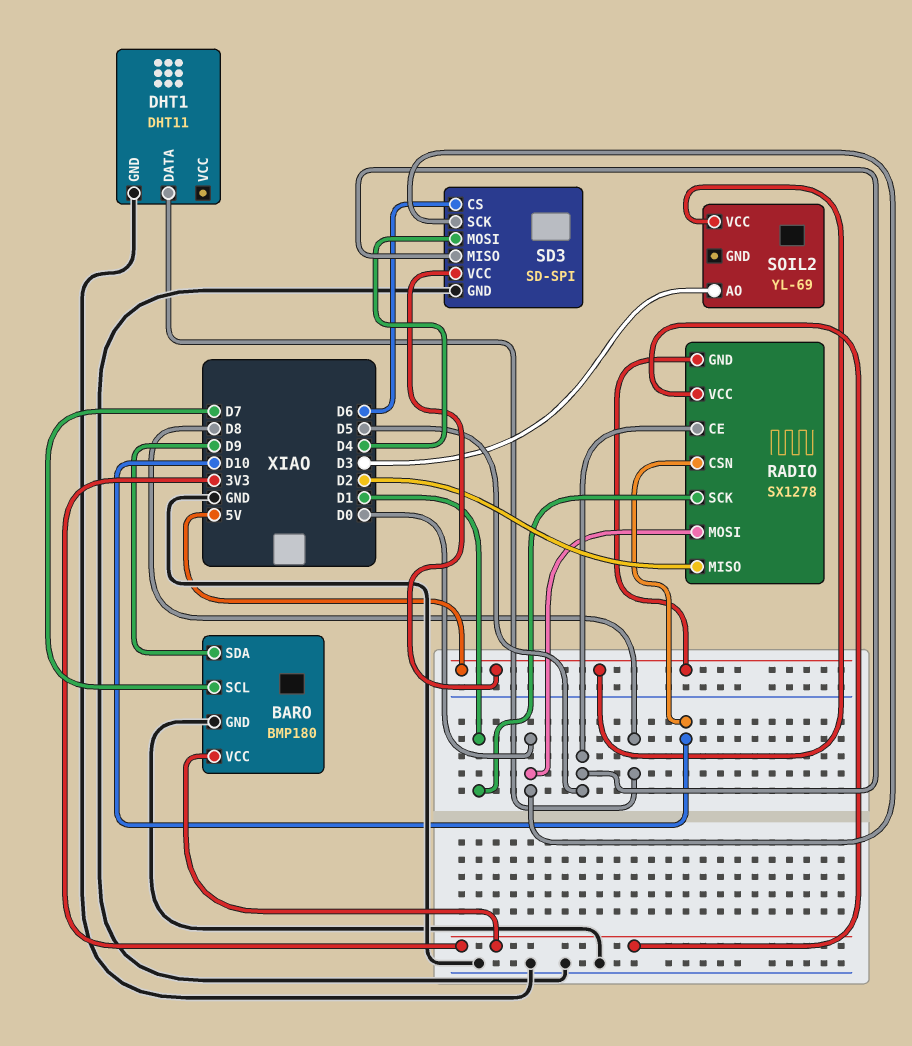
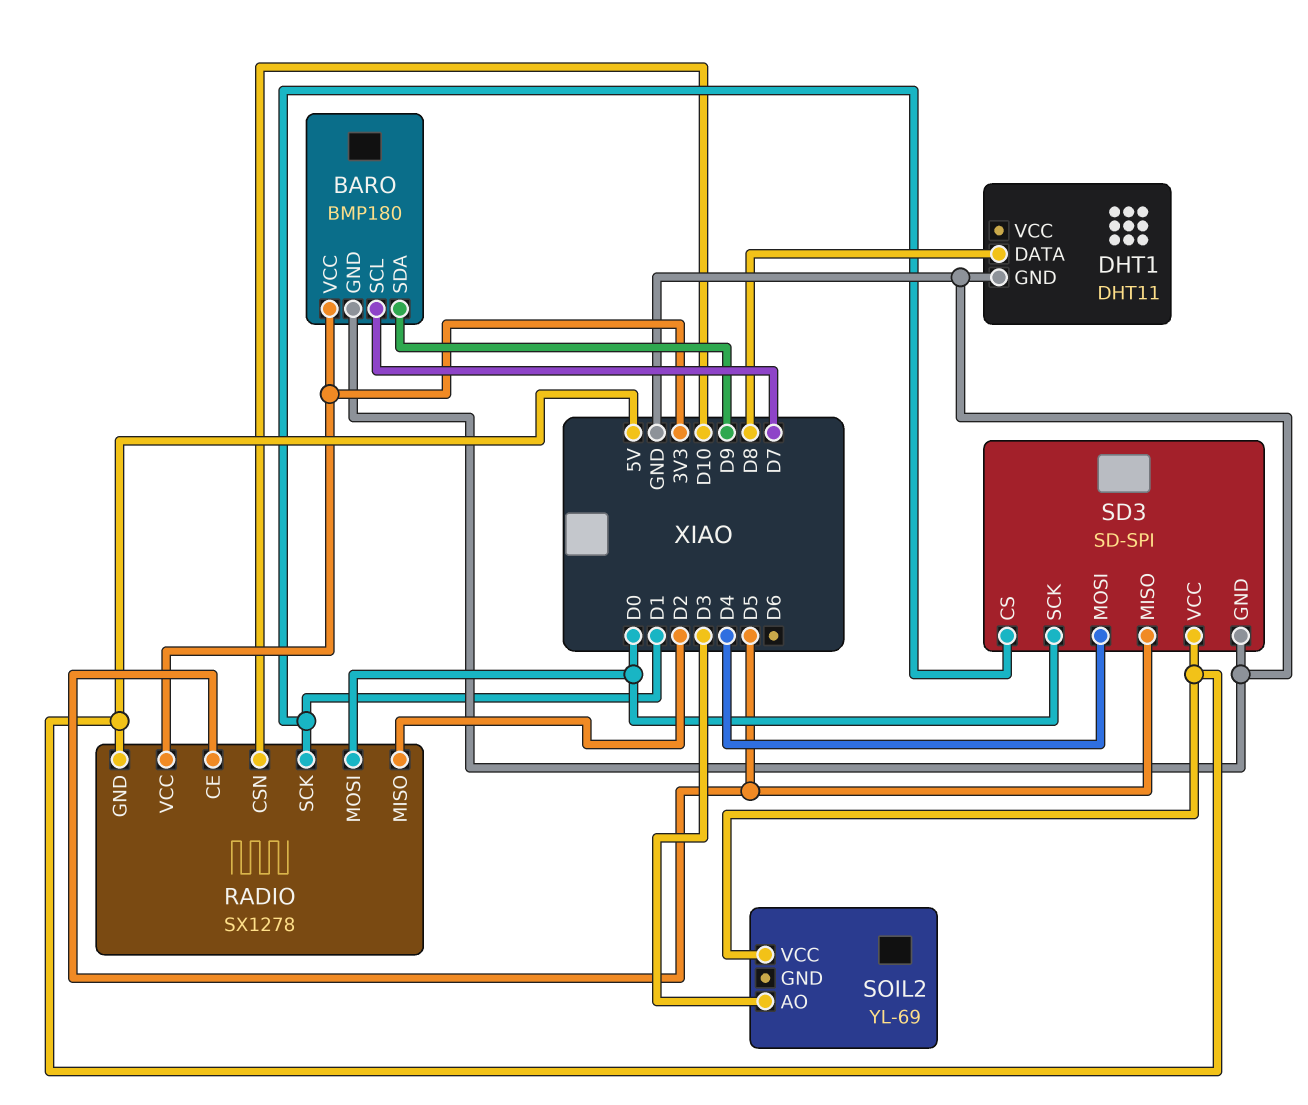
SD3 pin CS: D6 -> D1

